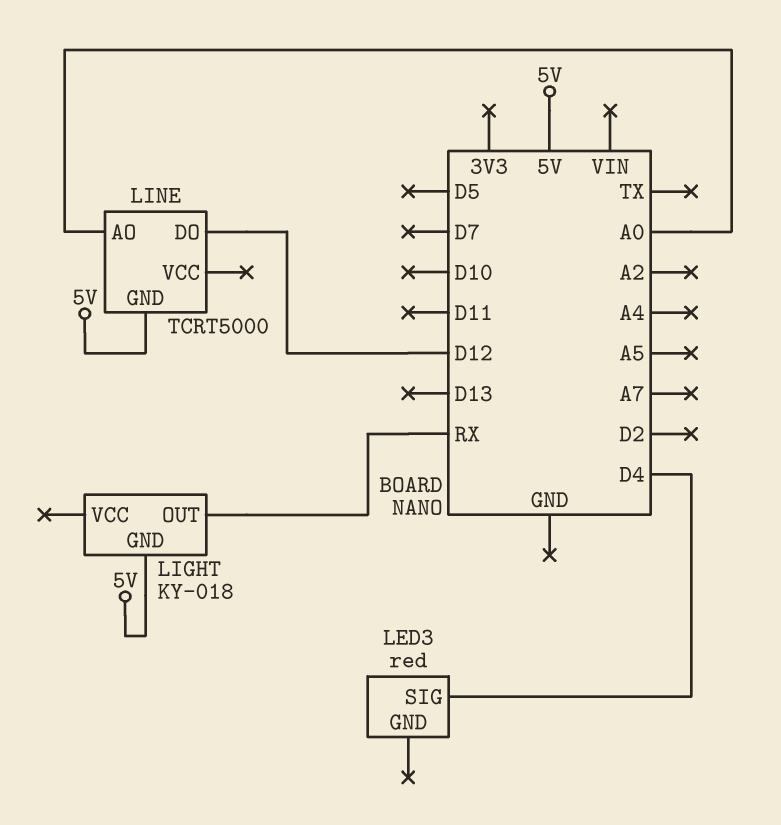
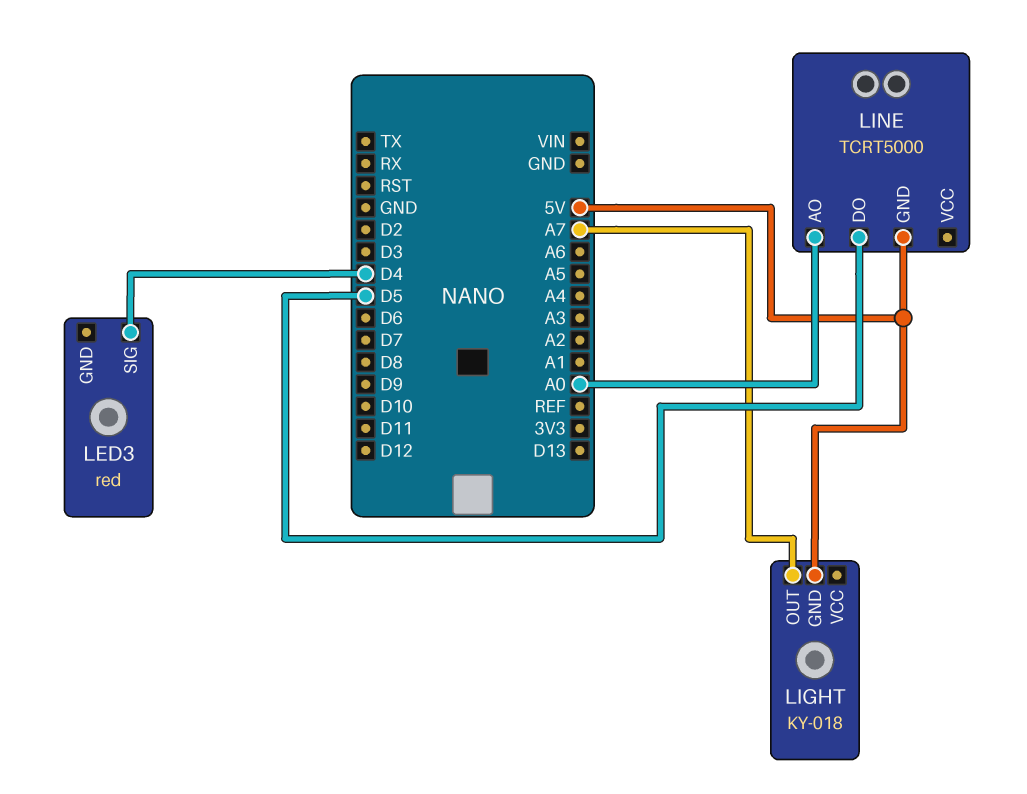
LIGHT pin OUT: RX -> A7
LINE pin DO: D12 -> D5

